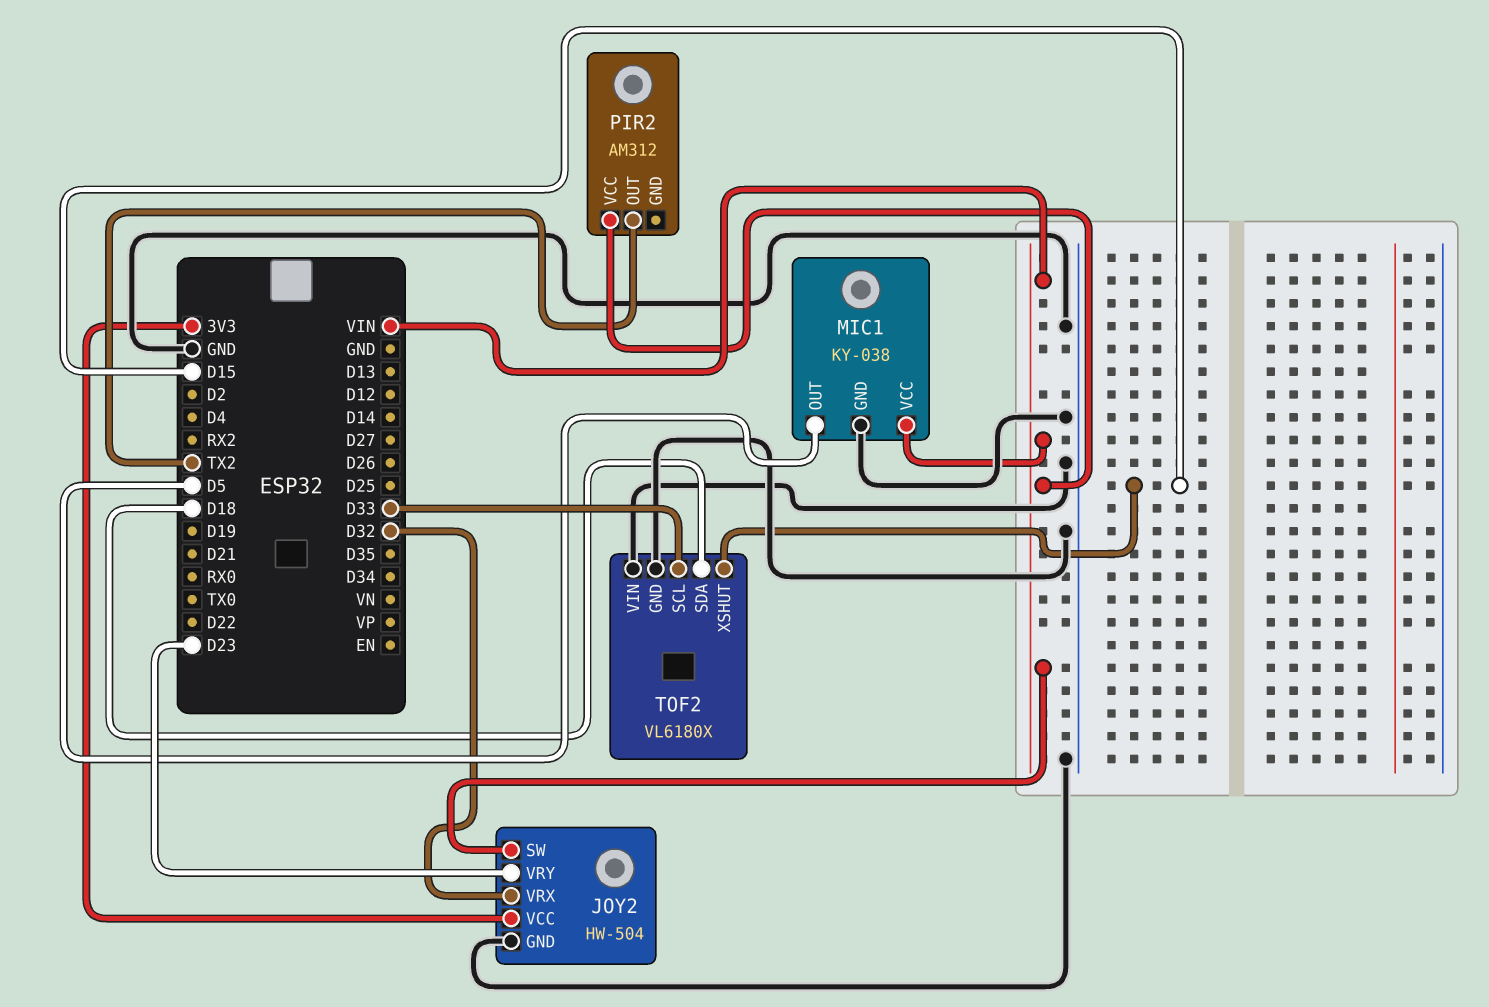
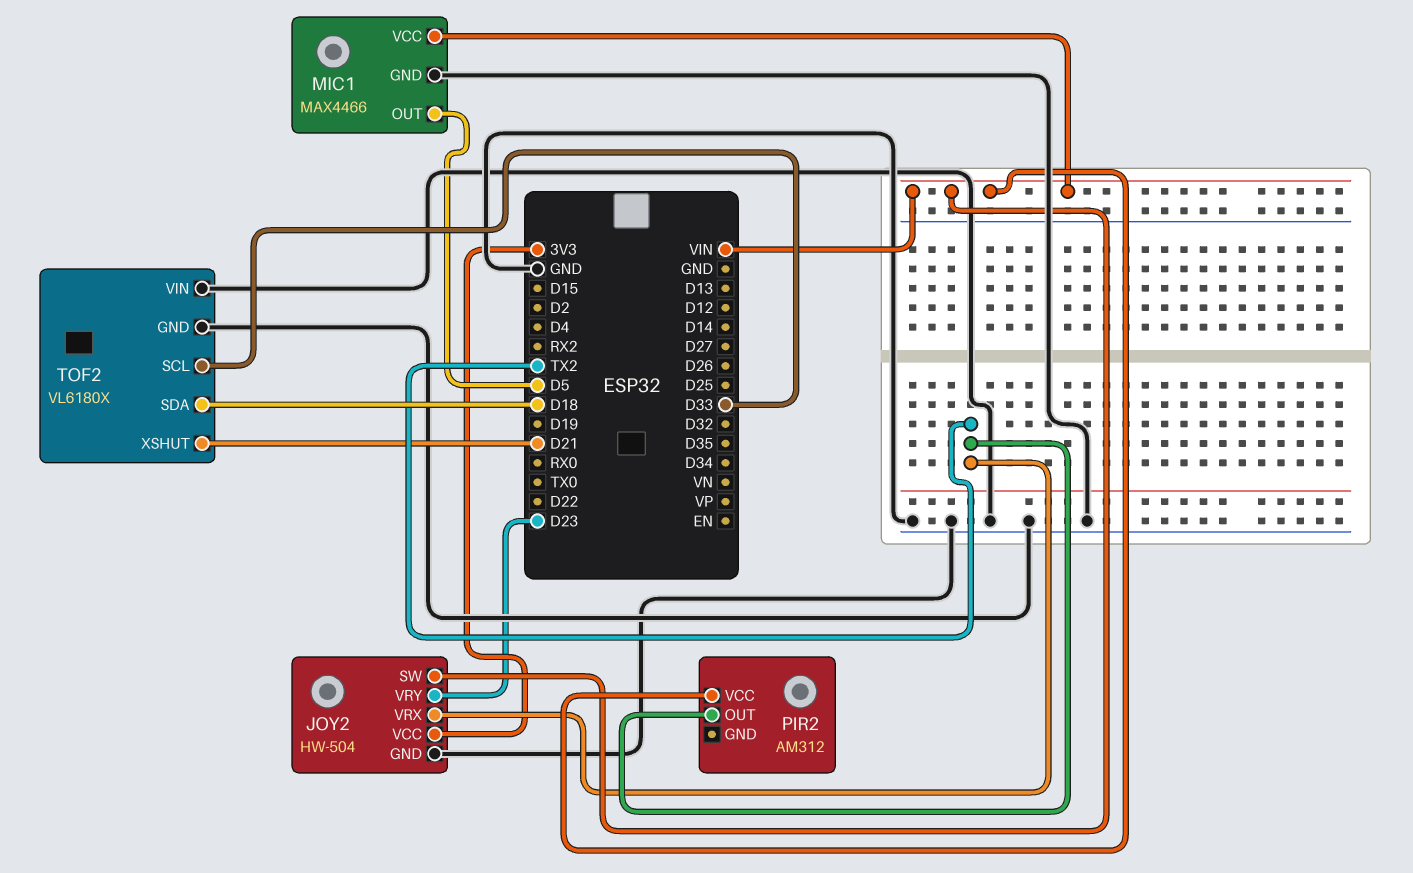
JOY2 pin VRX: D32 -> TX2
MIC1: KY-038 -> MAX4466
TOF2 pin XSHUT: D15 -> D21

